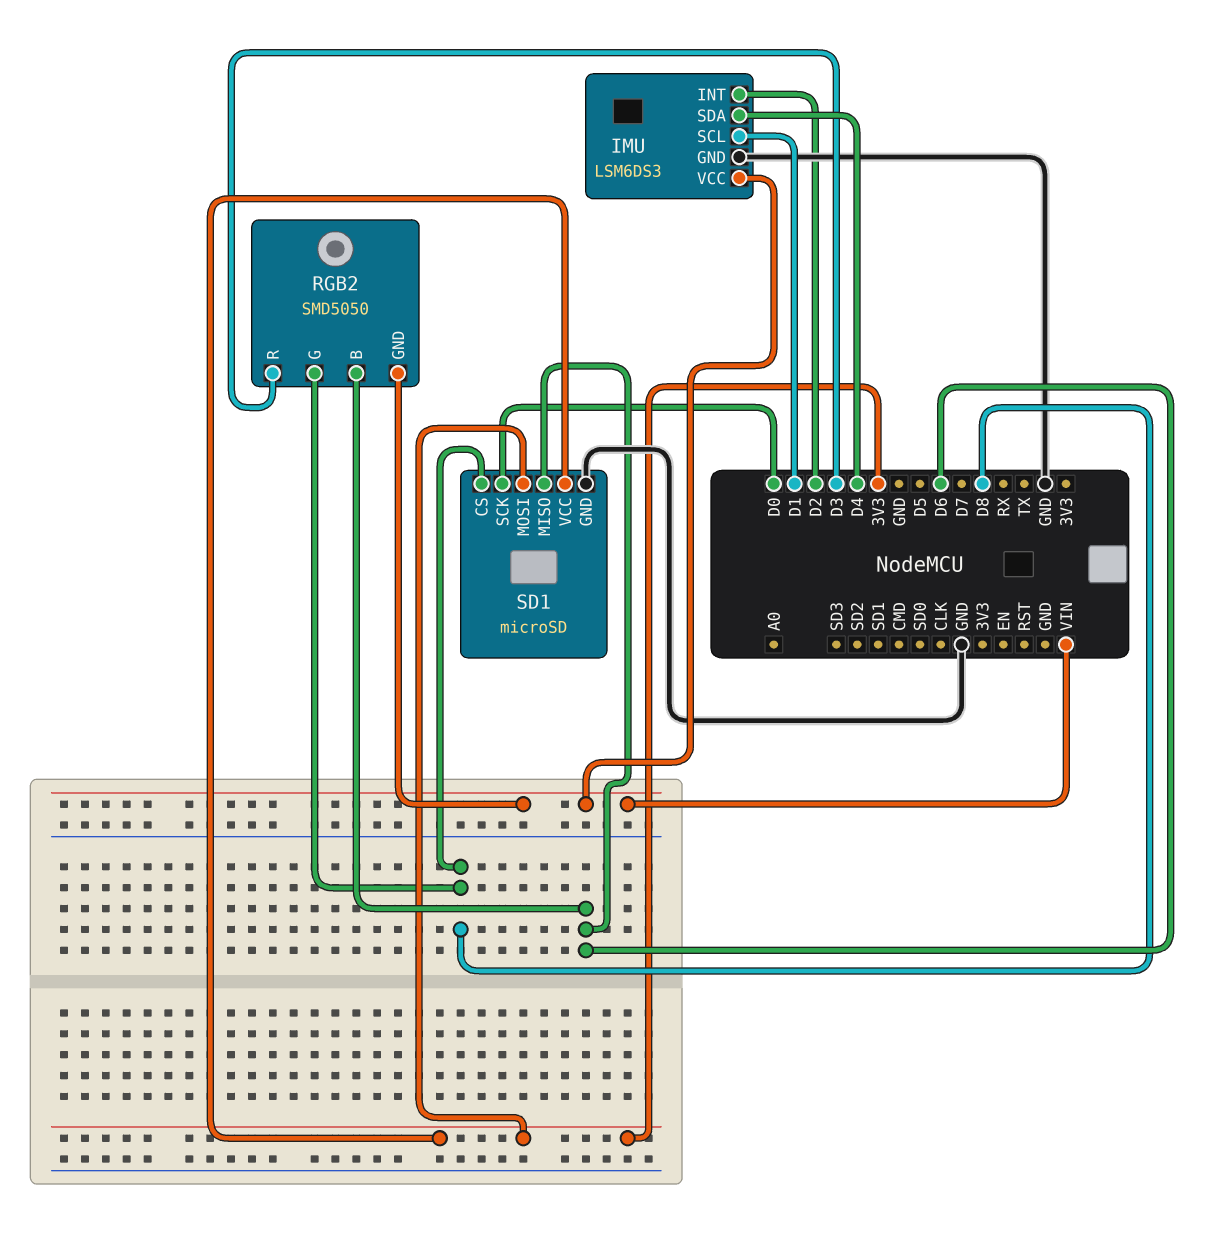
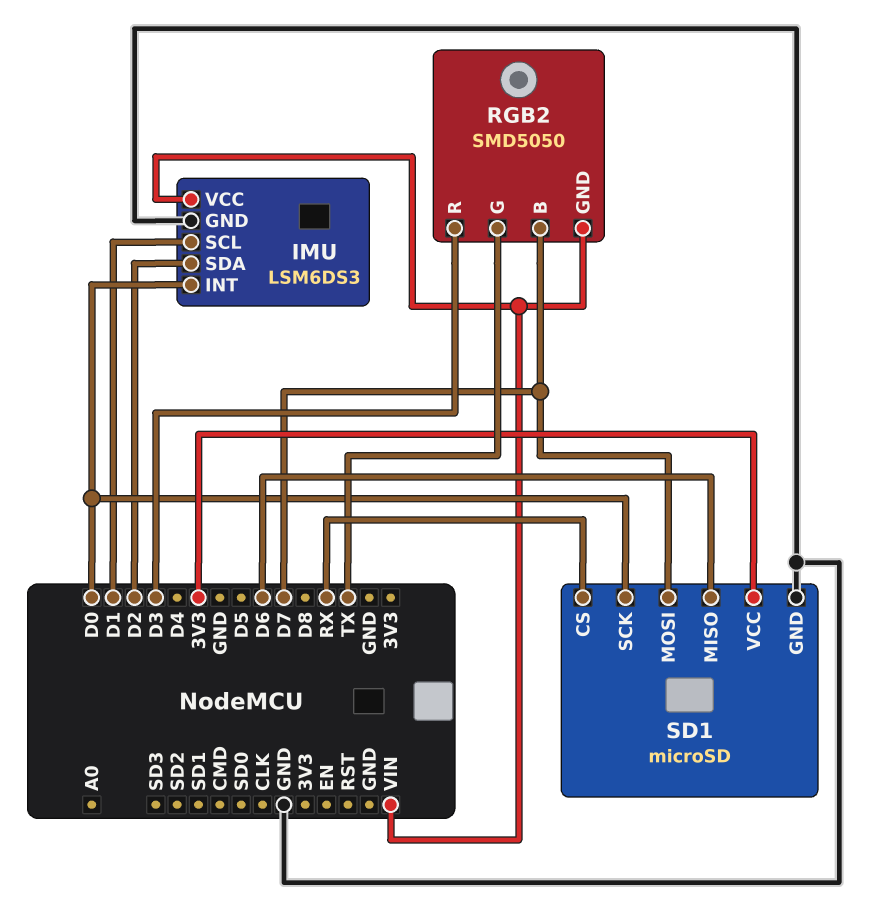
IMU pin INT: D2 -> D0
IMU pin SDA: D4 -> D2
RGB2 pin B: D6 -> D7
RGB2 pin G: D8 -> TX
SD1 pin CS: D8 -> RX
SD1 pin MOSI: 3V3 -> D7

